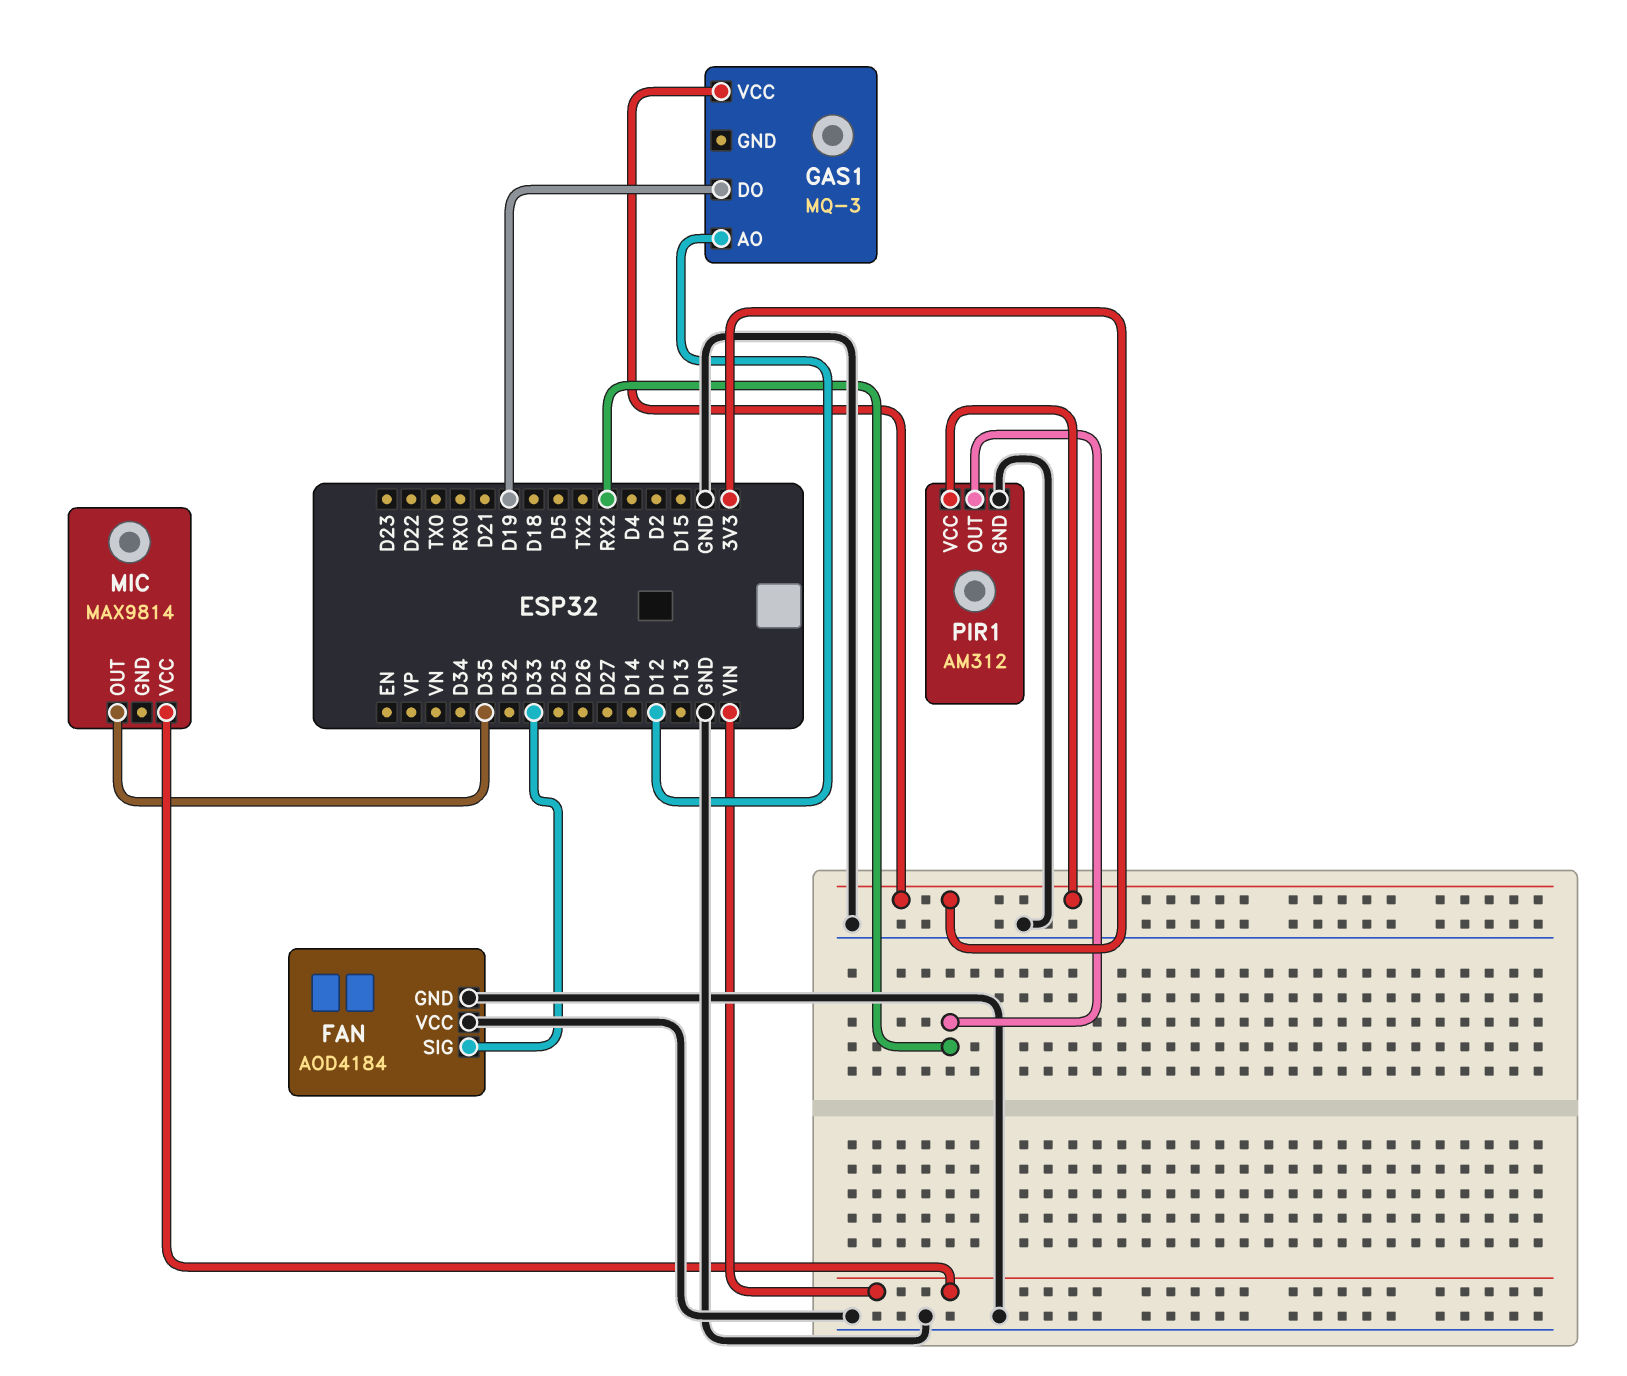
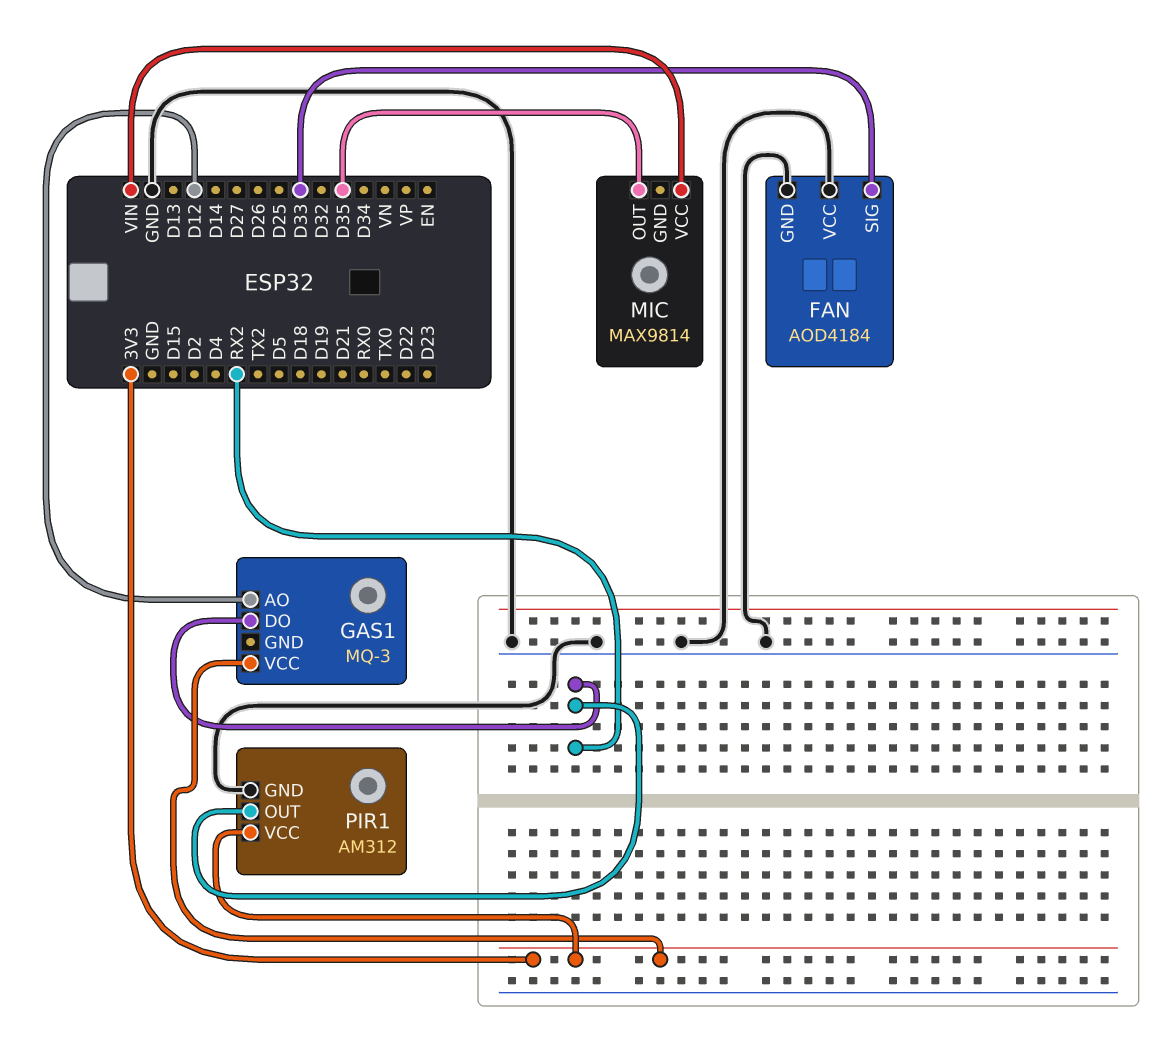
GAS1 pin DO: D19 -> RX2

